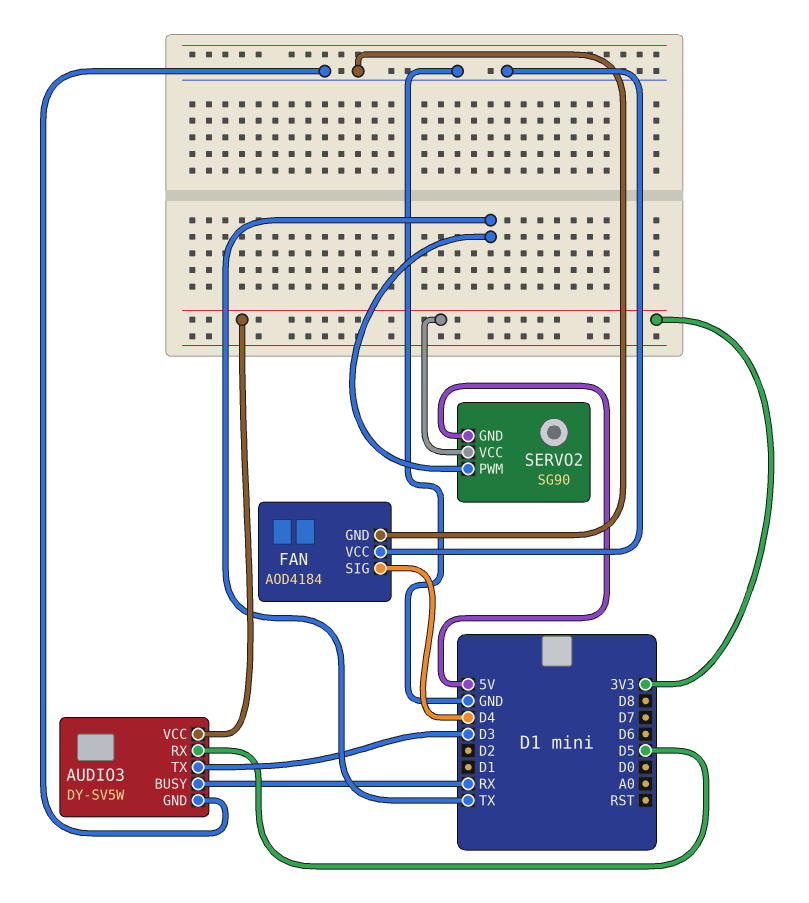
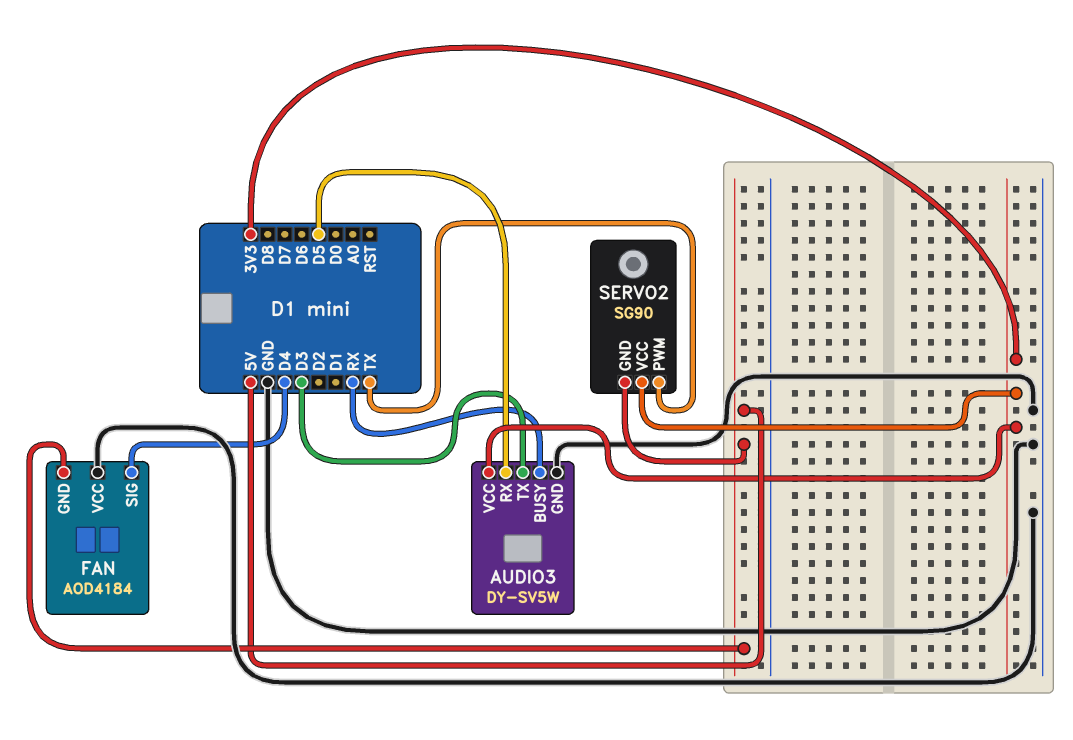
FAN pin GND: GND -> 5V

